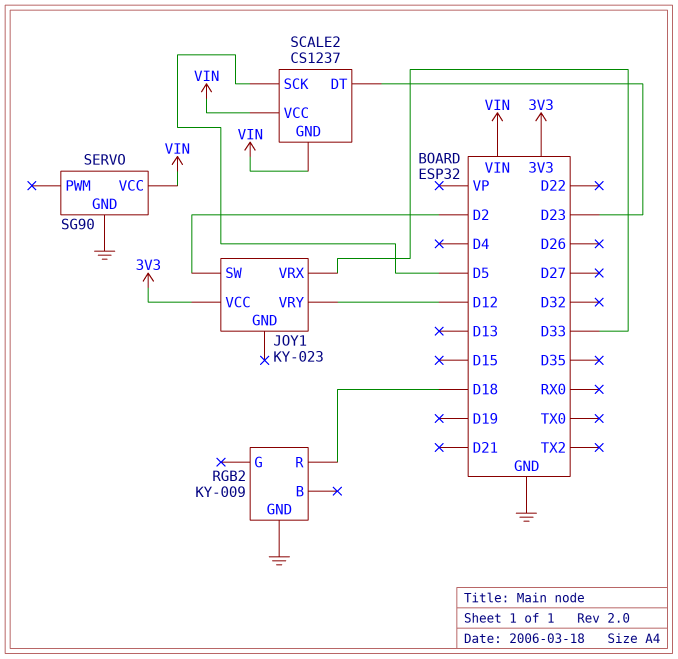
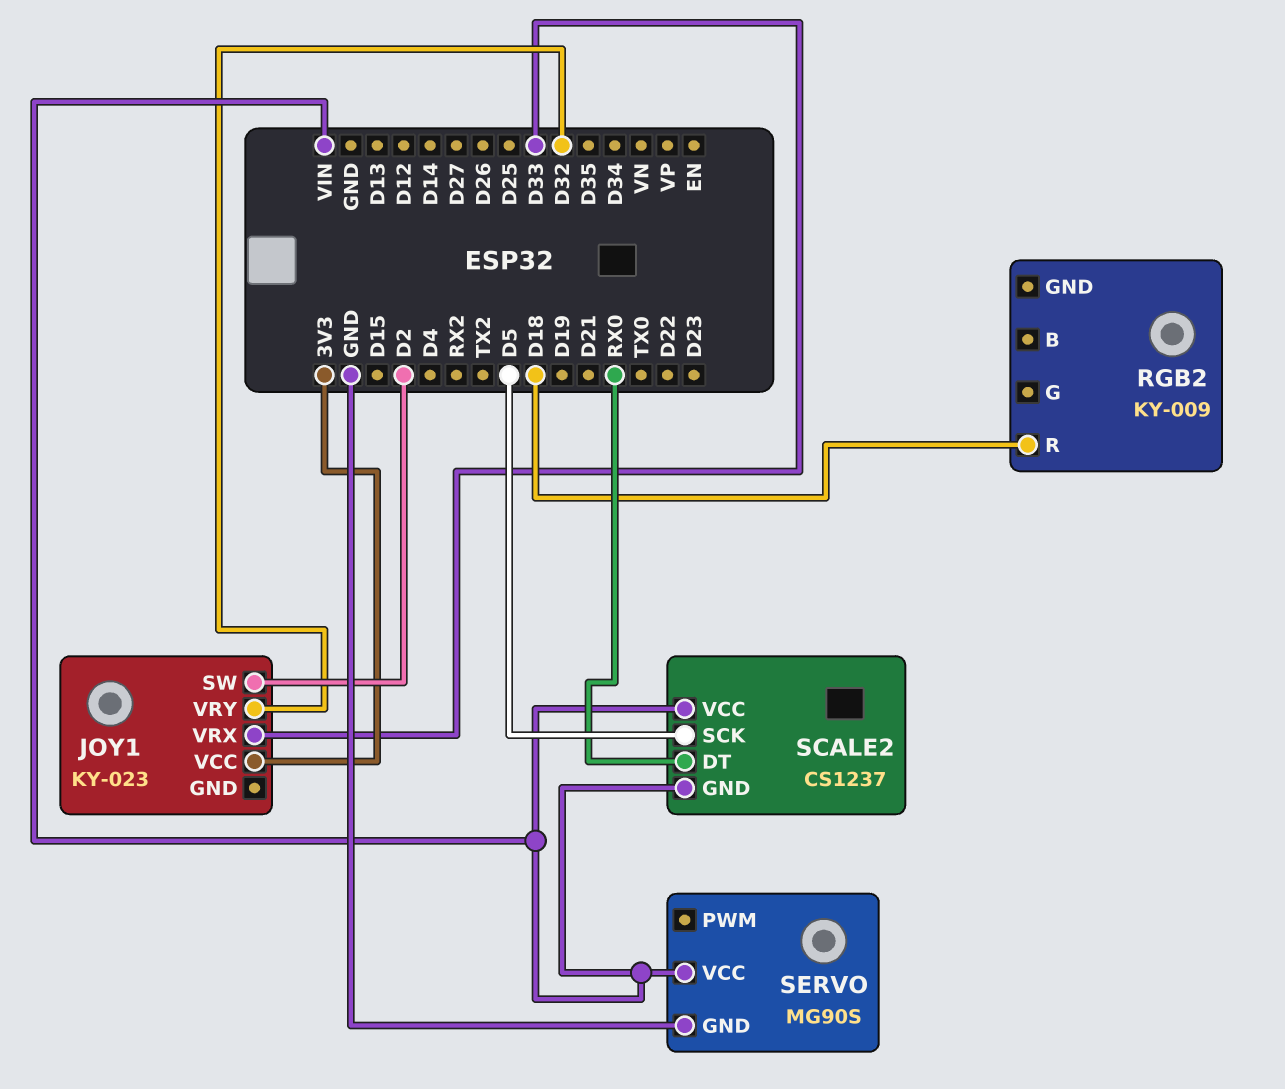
JOY1 pin VRY: D12 -> D32
RGB2 pin GND: GND -> none
SCALE2 pin DT: D23 -> RX0
SERVO: SG90 -> MG90S

